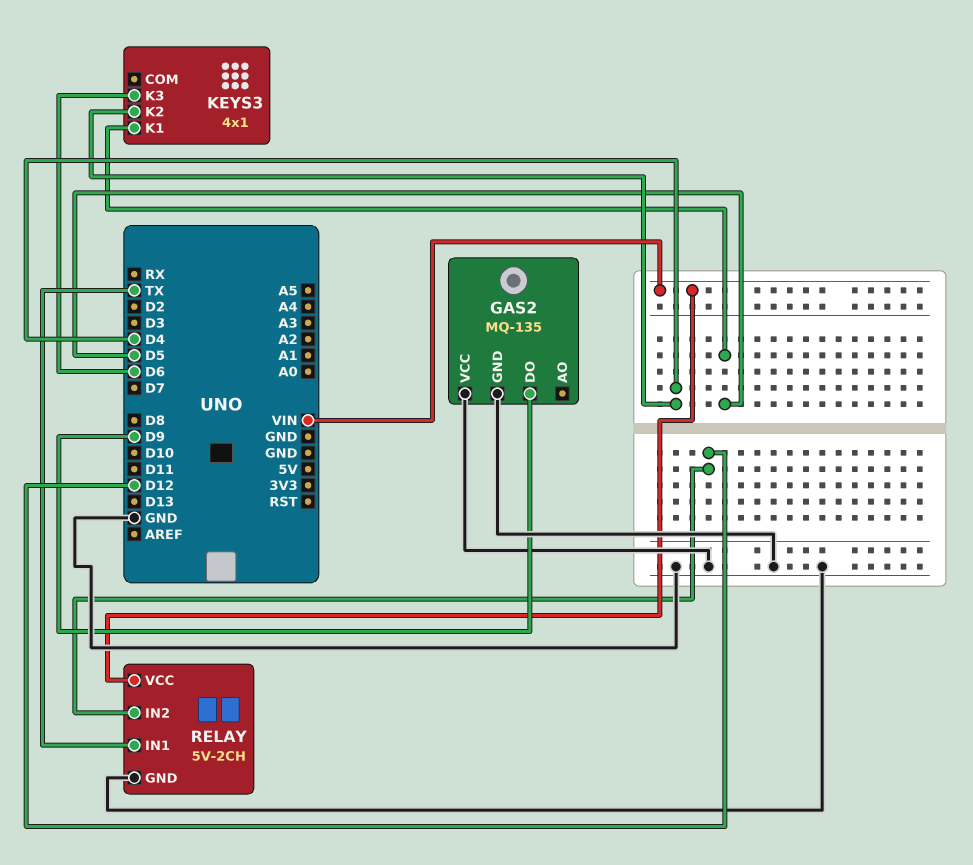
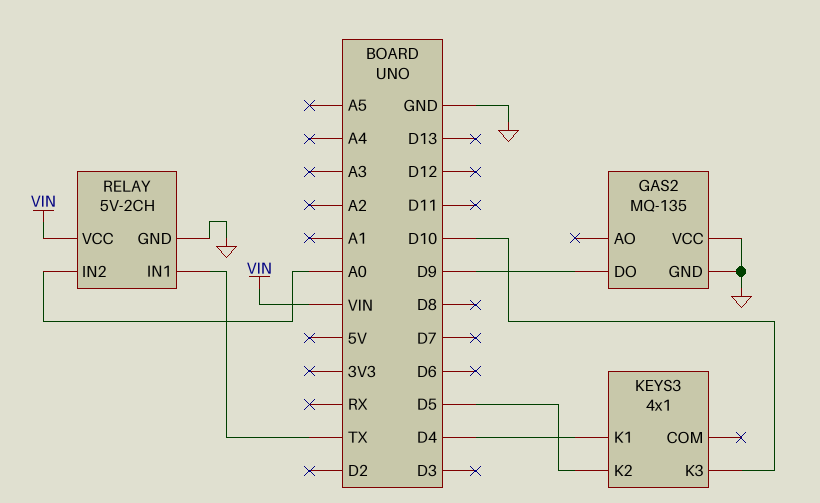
KEYS3 pin K1: D5 -> D4
KEYS3 pin K2: D4 -> D5
KEYS3 pin K3: D6 -> D10
RELAY pin IN2: D12 -> A0

